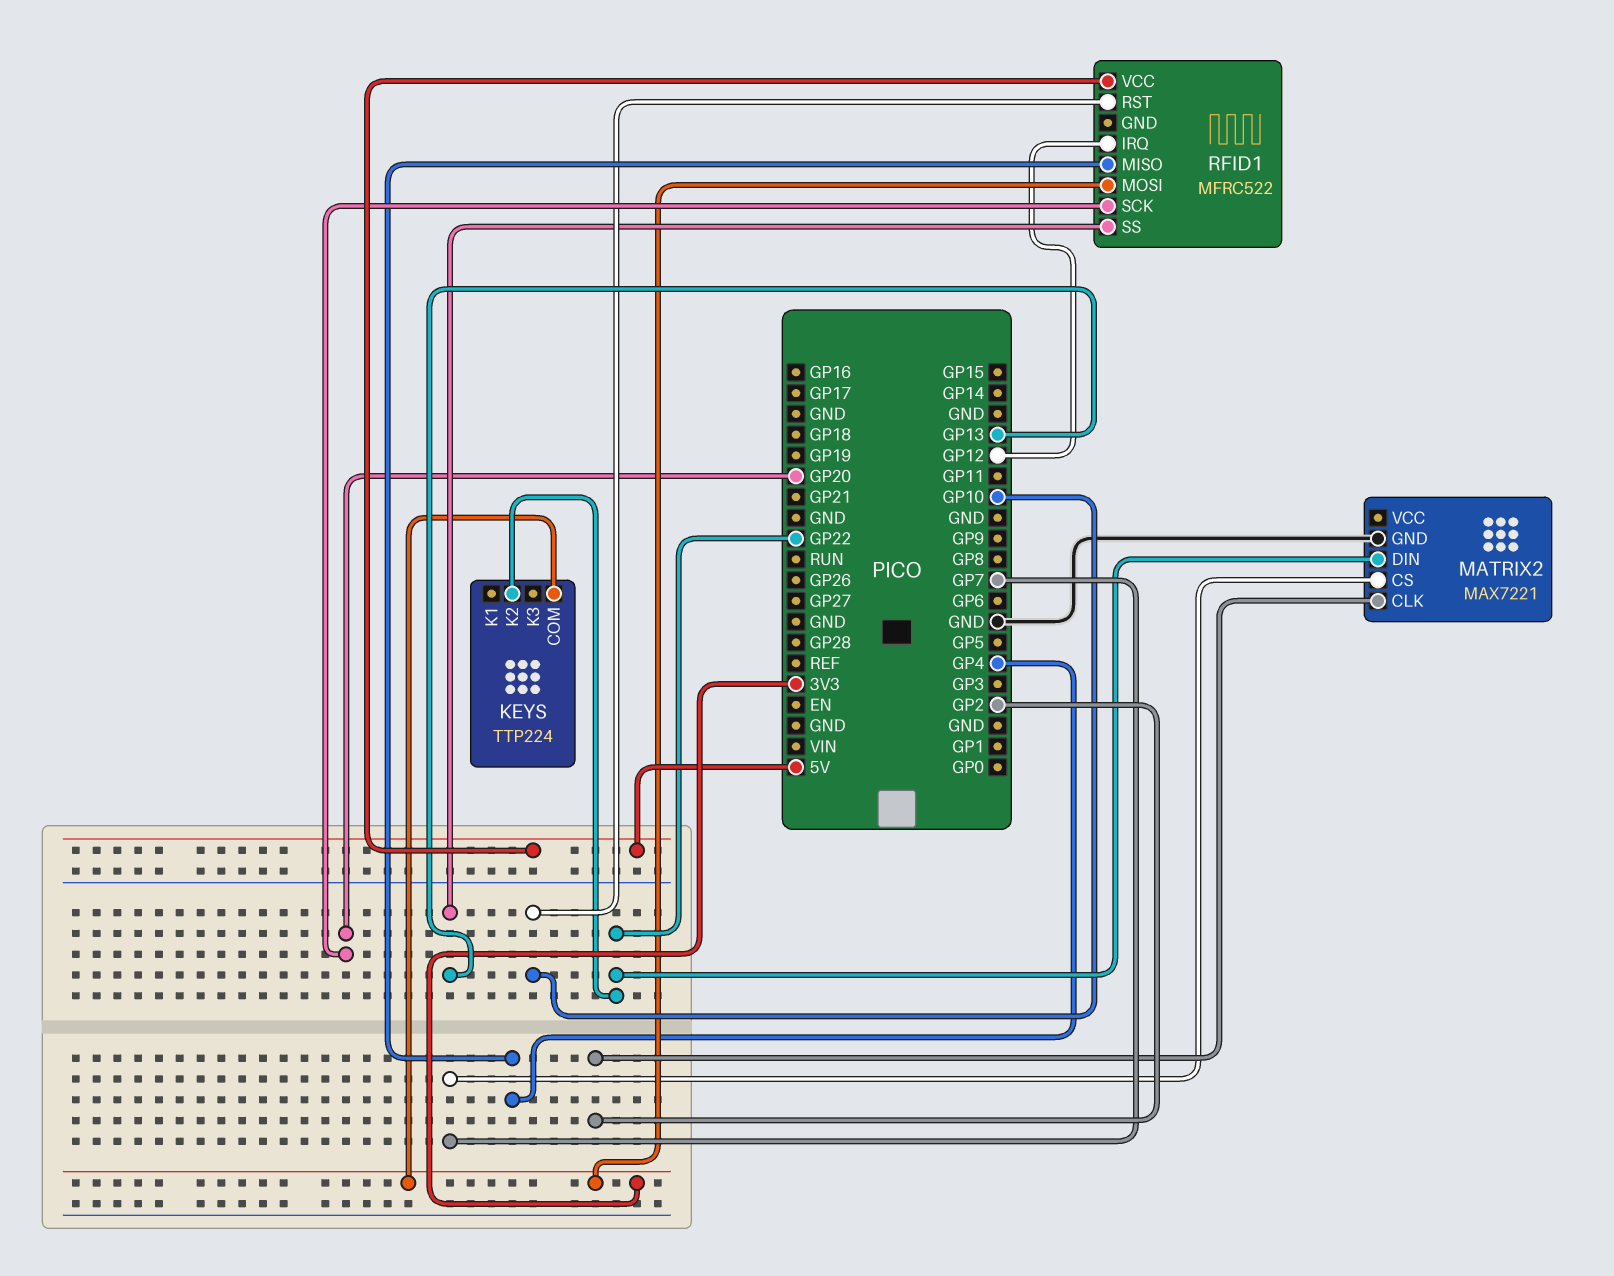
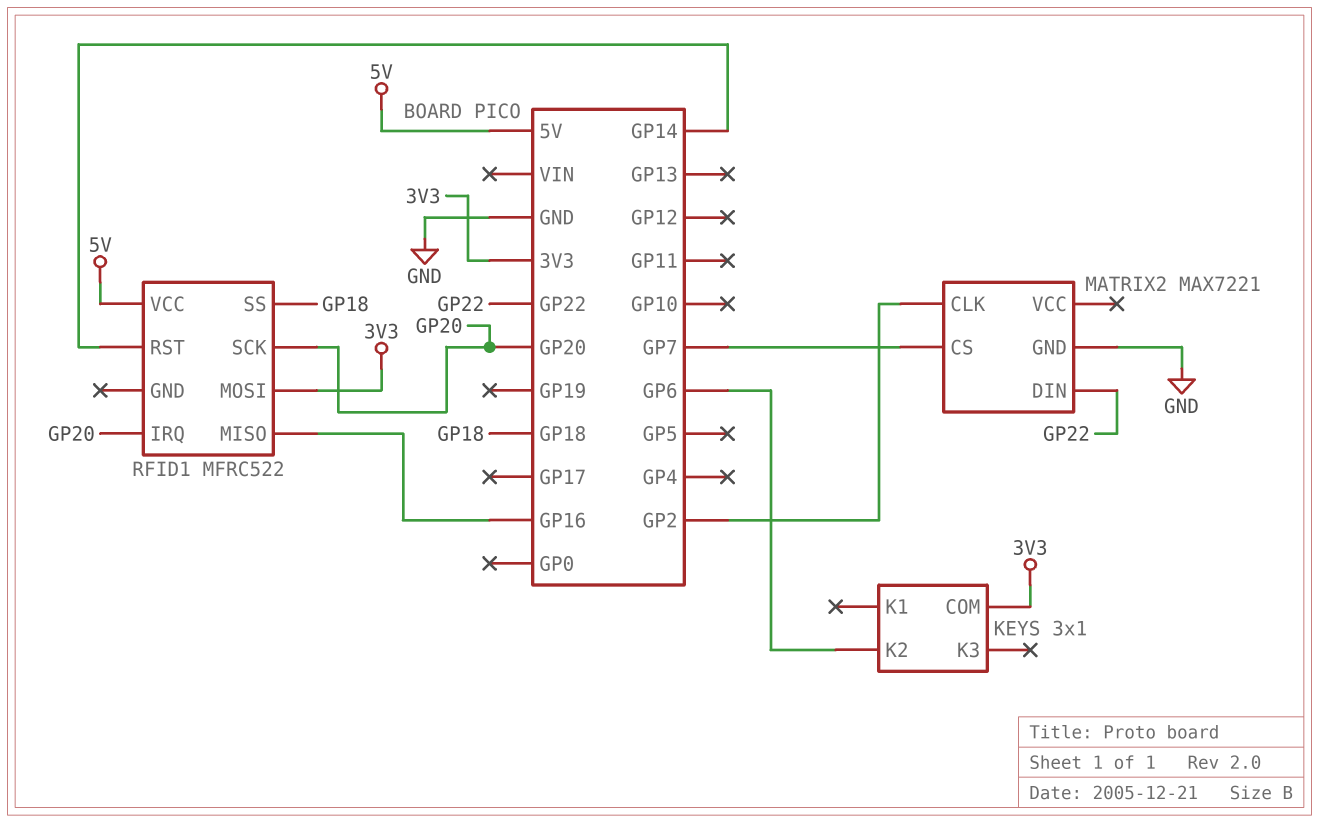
KEYS: TTP224 -> 3x1
KEYS pin K2: GP22 -> GP6
RFID1 pin IRQ: GP12 -> GP20
RFID1 pin MISO: GP4 -> GP16
RFID1 pin RST: GP10 -> GP14
RFID1 pin SS: GP13 -> GP18

